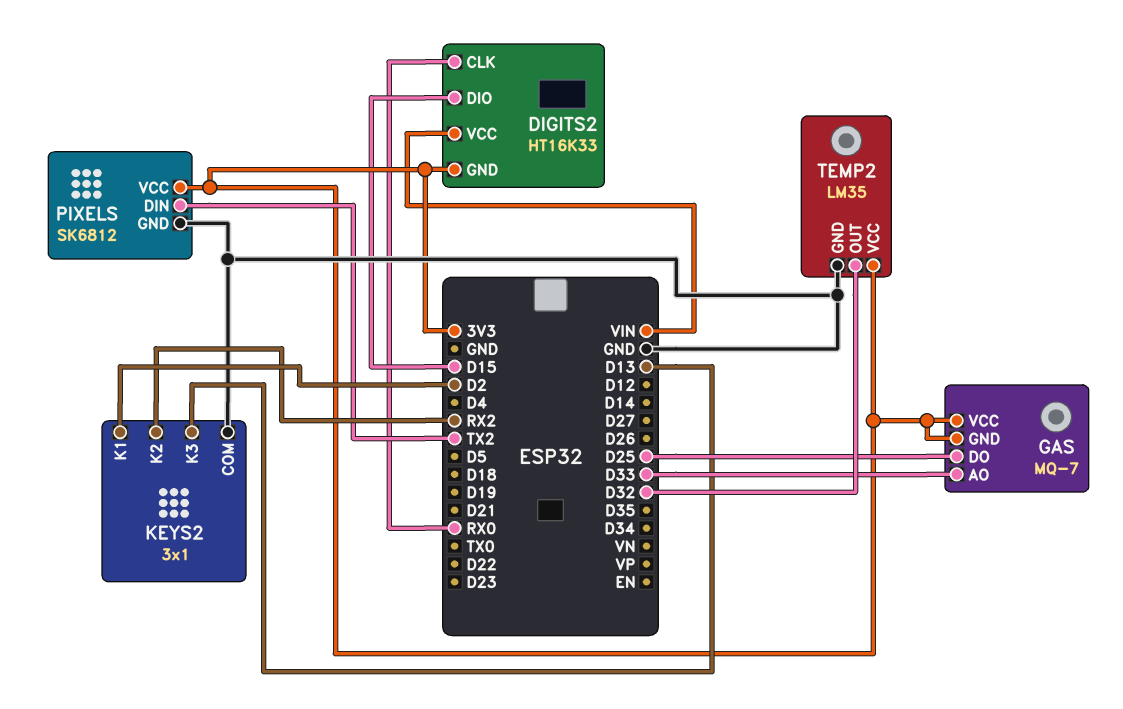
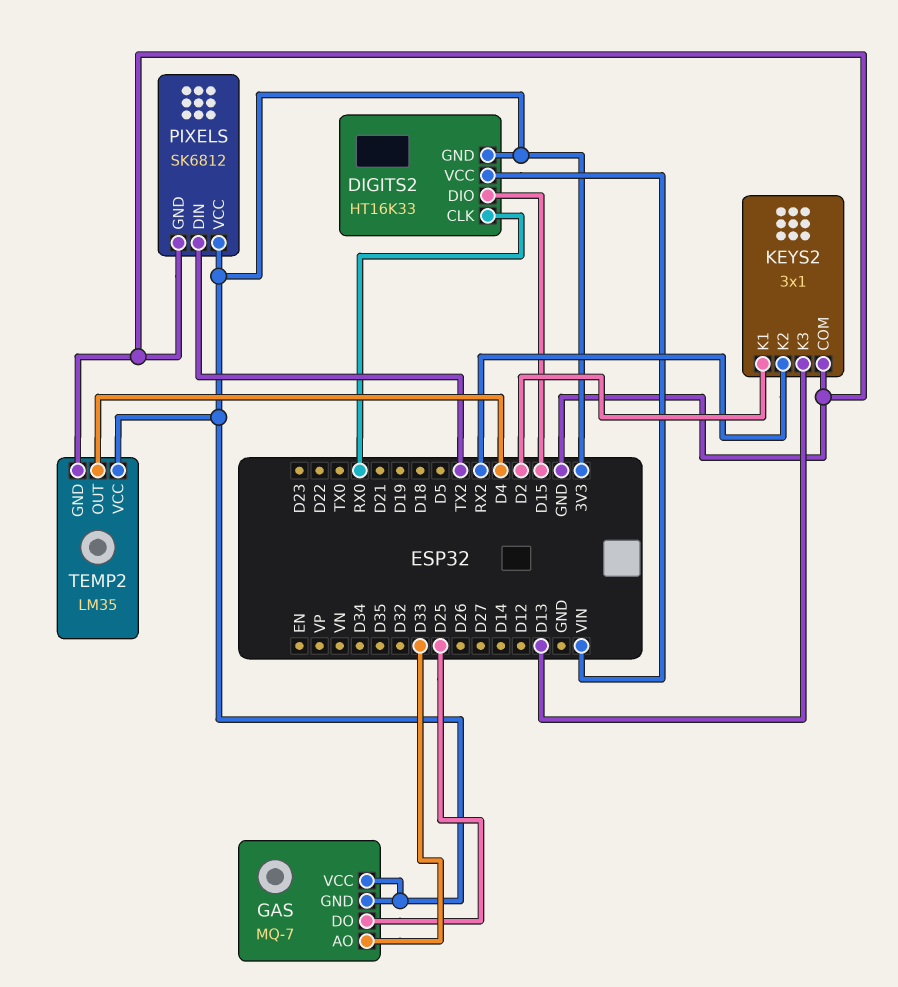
TEMP2 pin OUT: D32 -> D4

